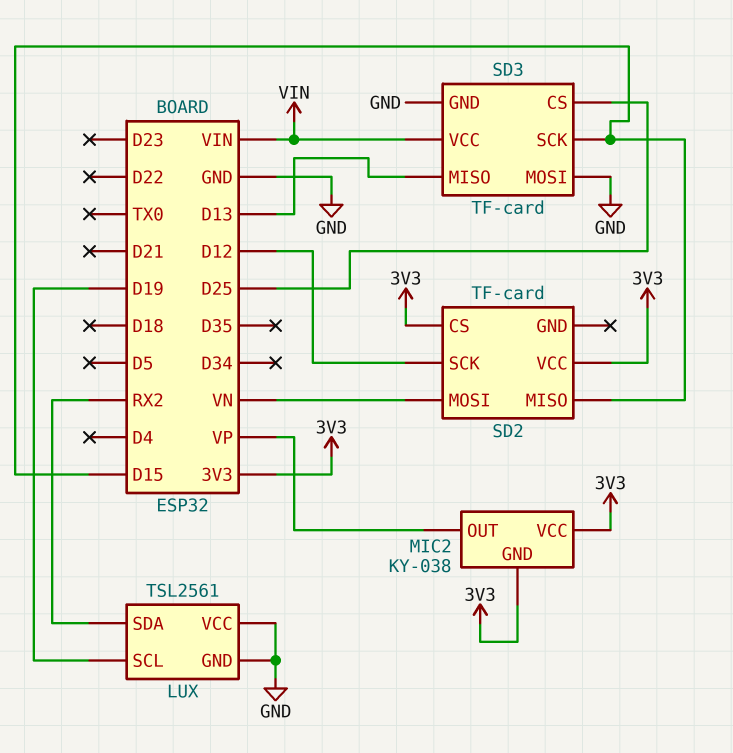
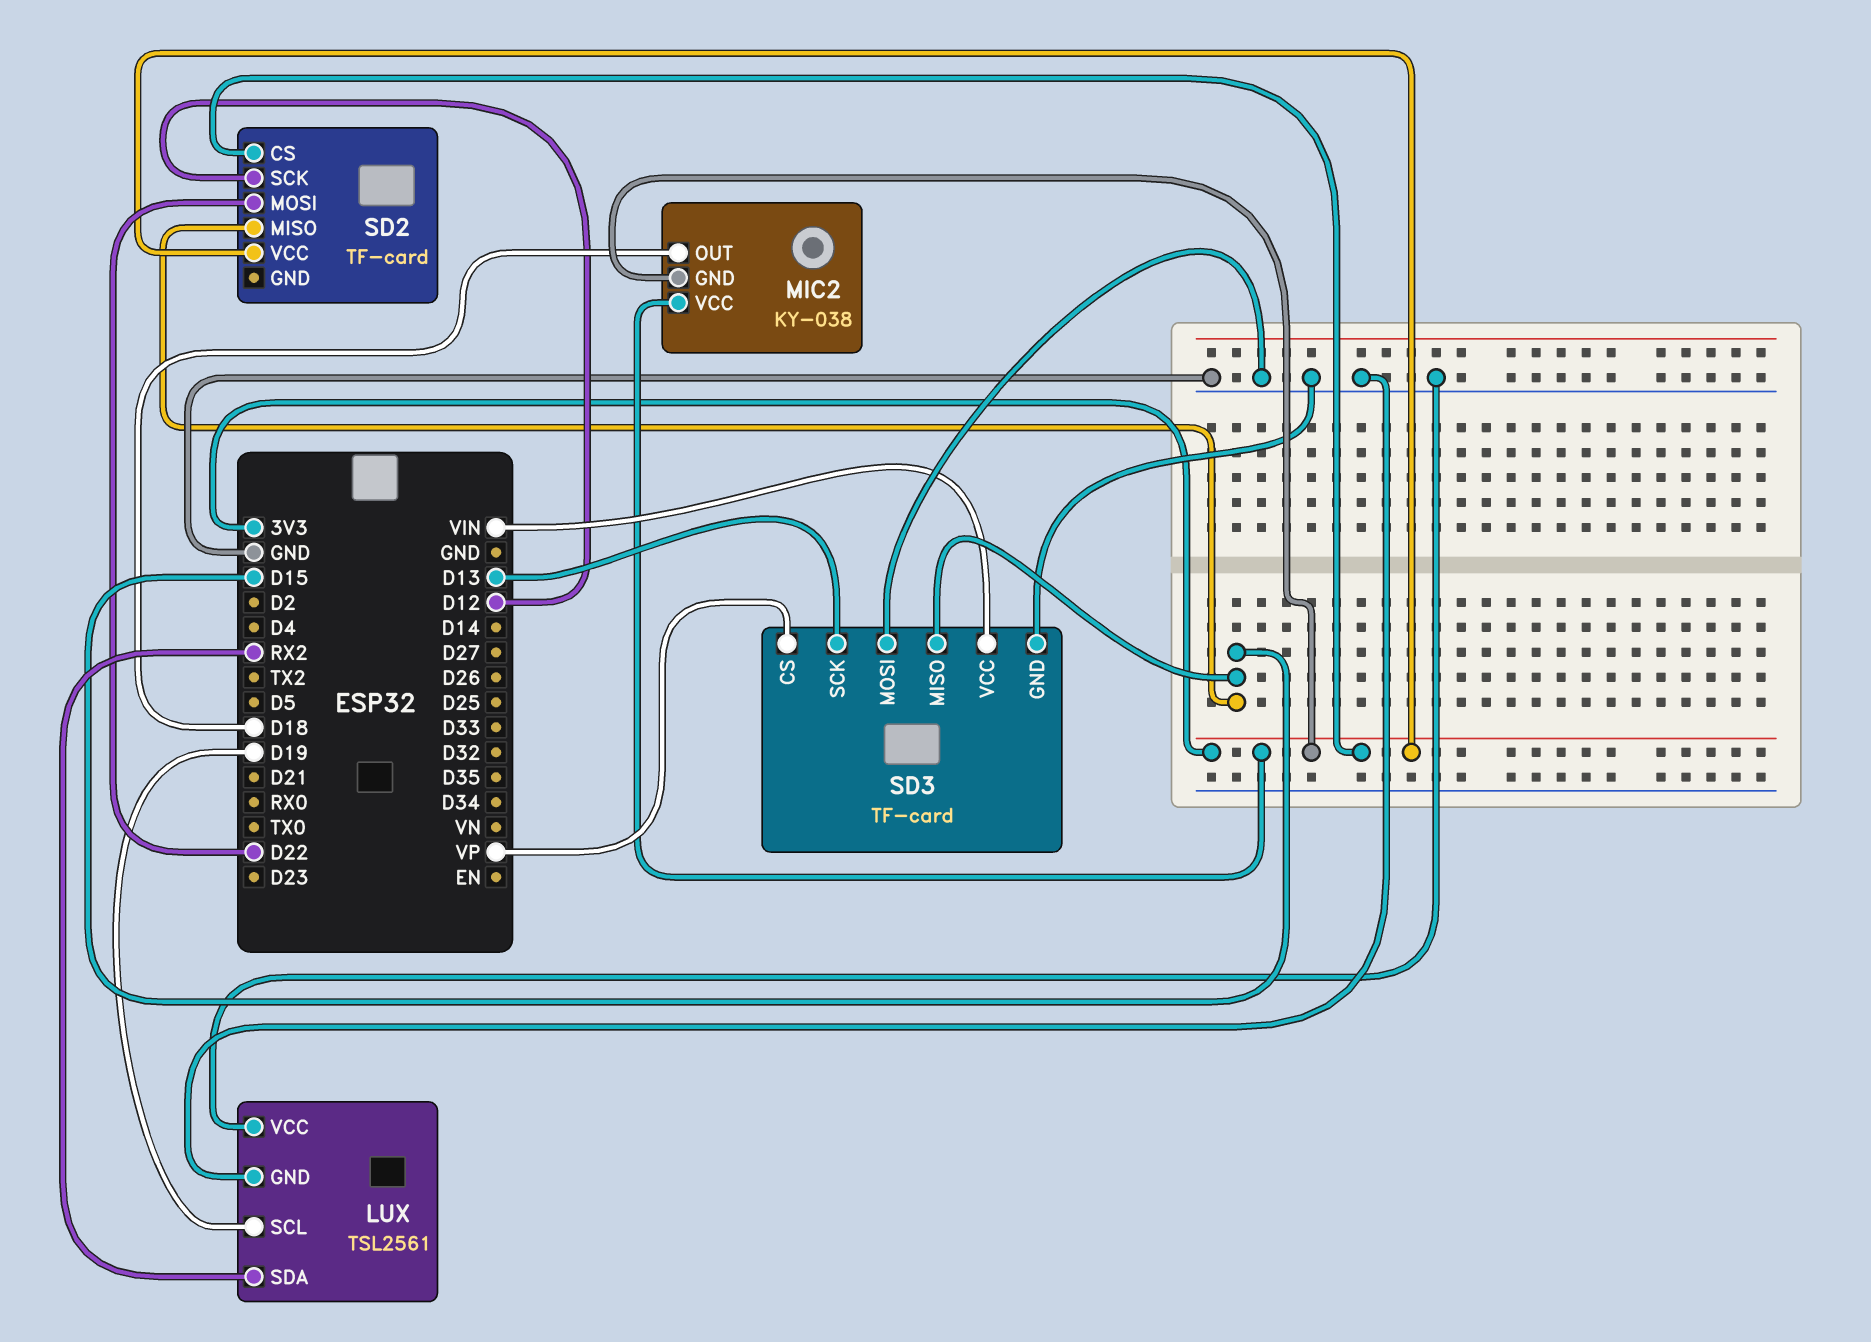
MIC2 pin OUT: VP -> D18
SD2 pin MOSI: VN -> D22
SD3 pin CS: D25 -> VP
SD3 pin MISO: D13 -> D15
SD3 pin SCK: D15 -> D13

